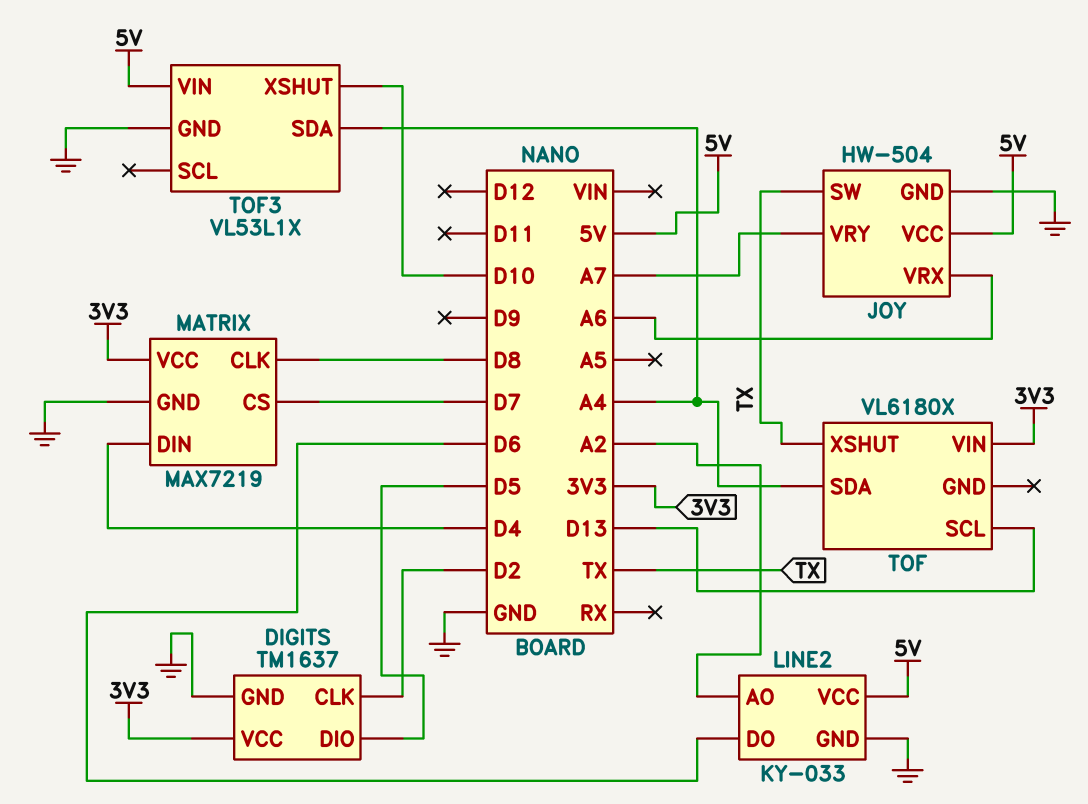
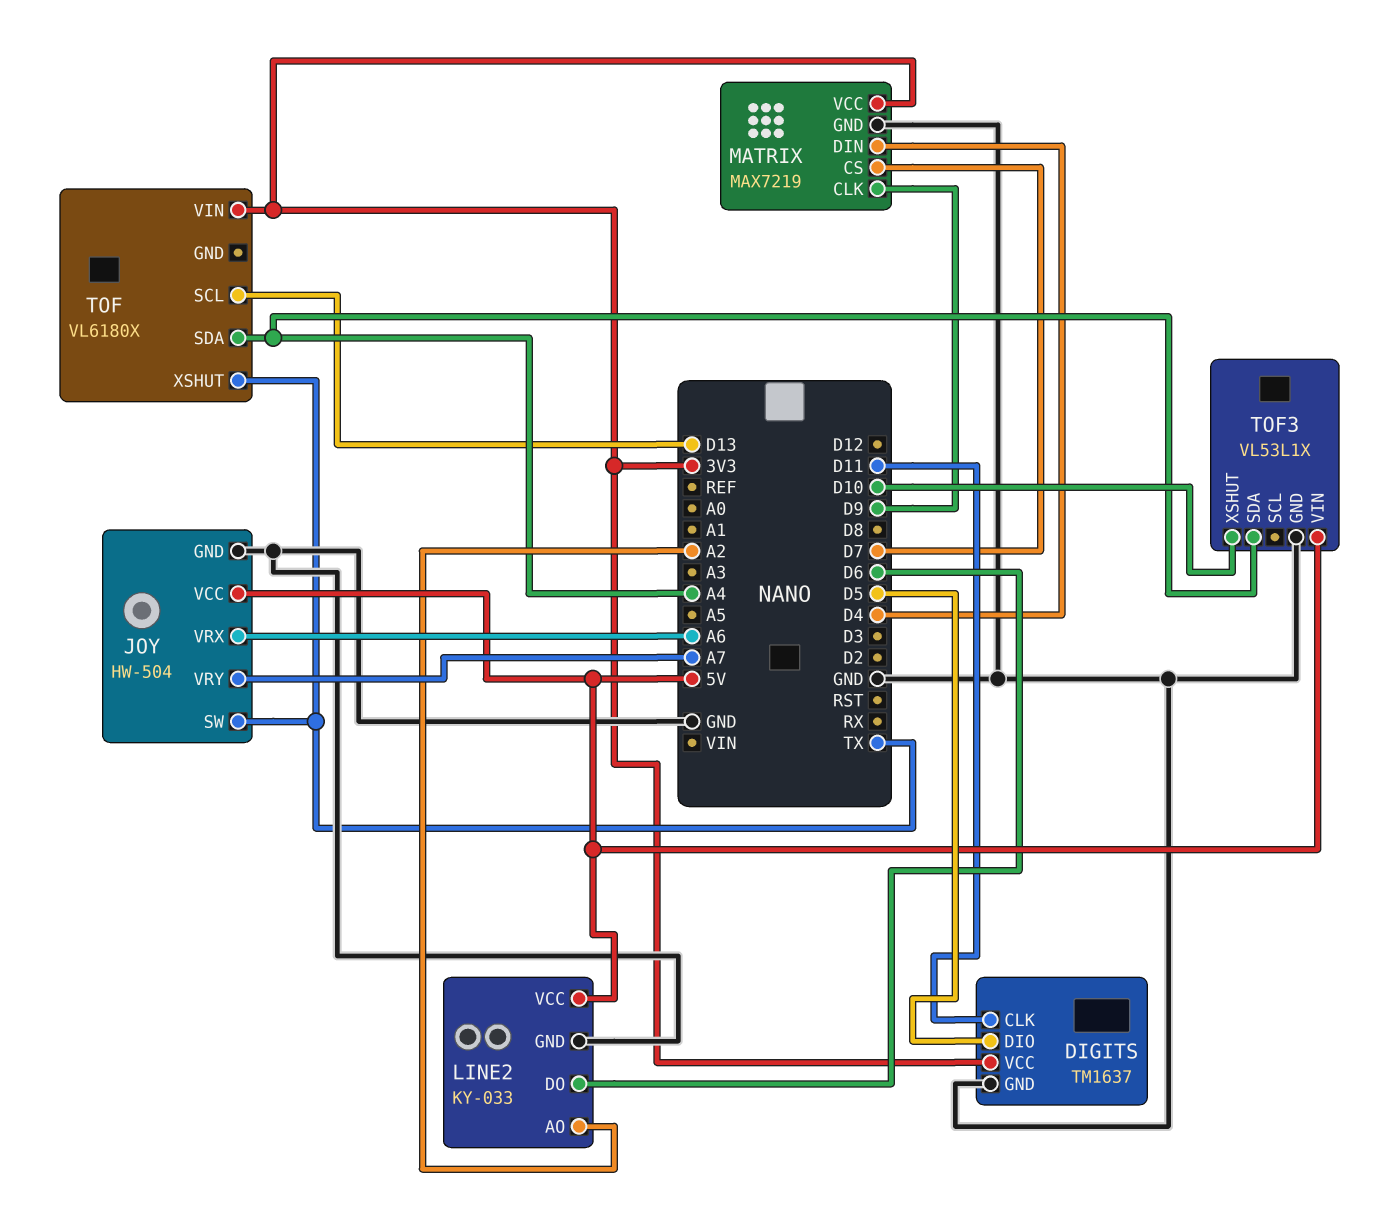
DIGITS pin CLK: D2 -> D11
MATRIX pin CLK: D8 -> D9

